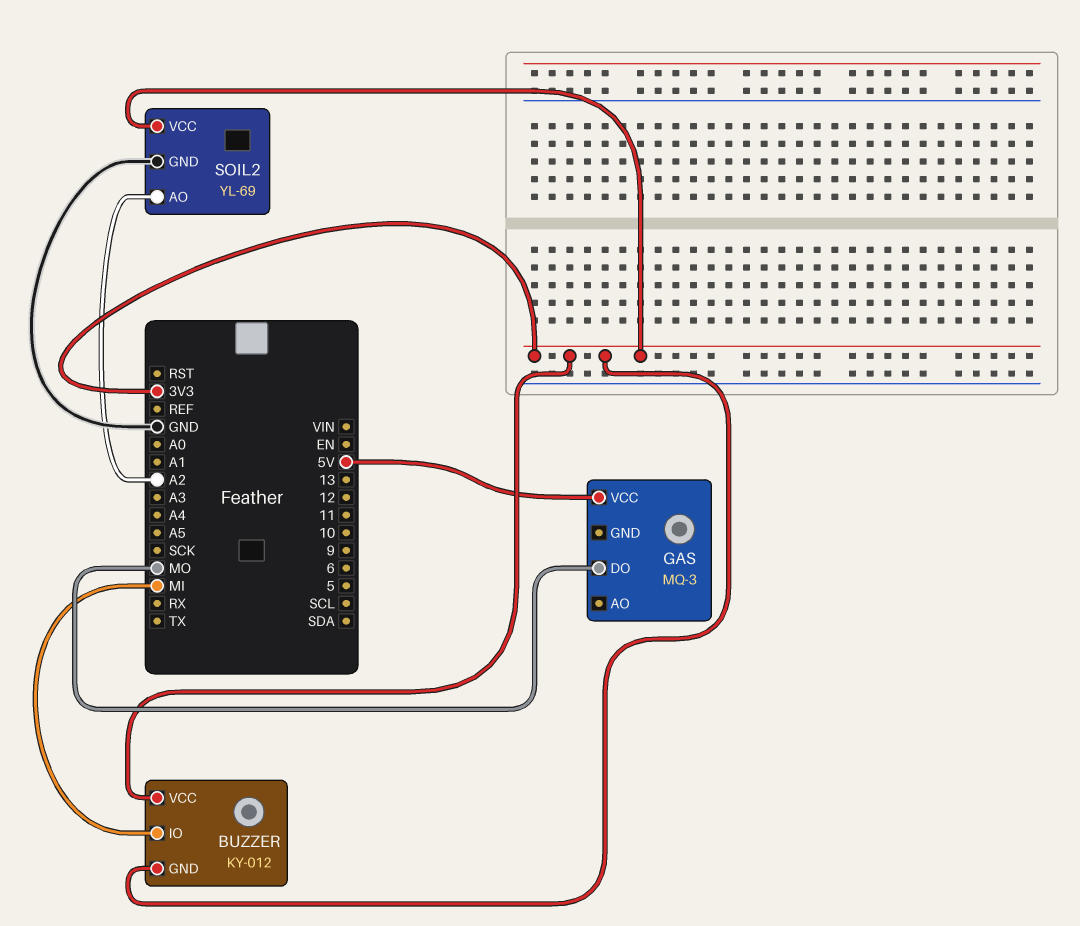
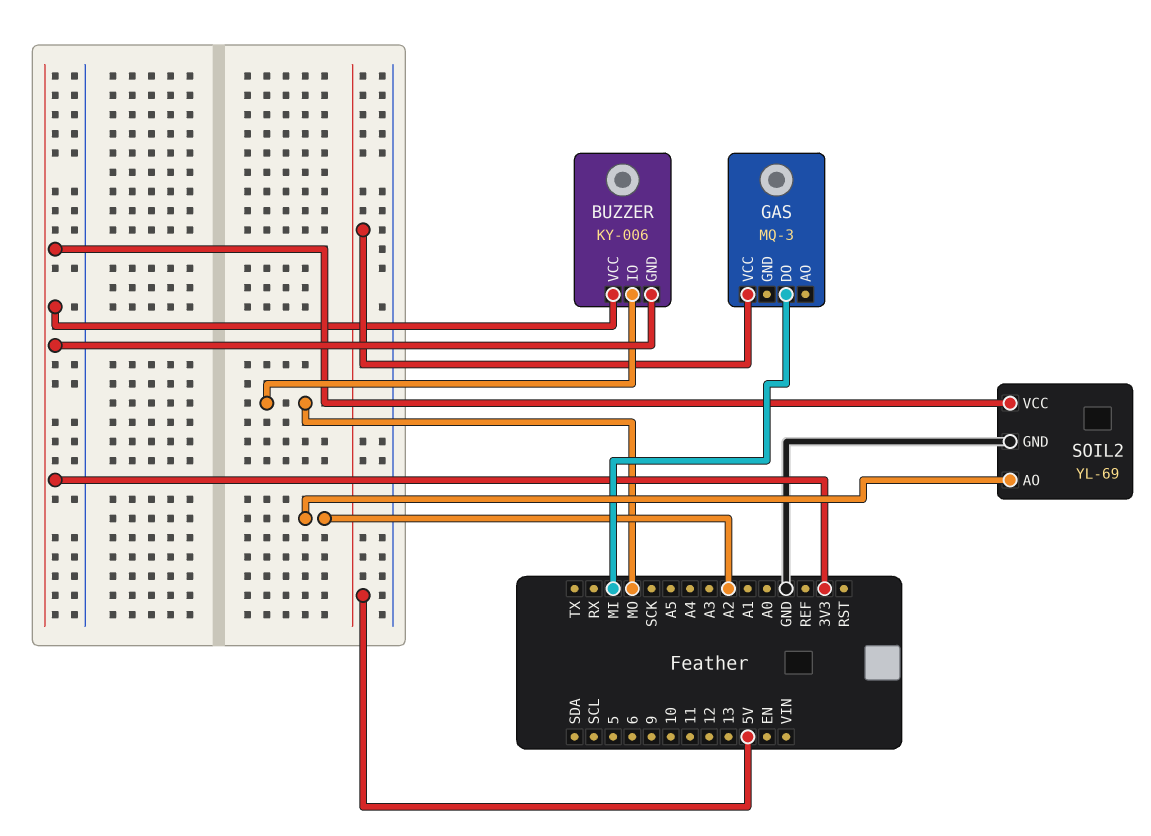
BUZZER: KY-012 -> KY-006
BUZZER pin IO: MI -> MO
GAS pin DO: MO -> MI

